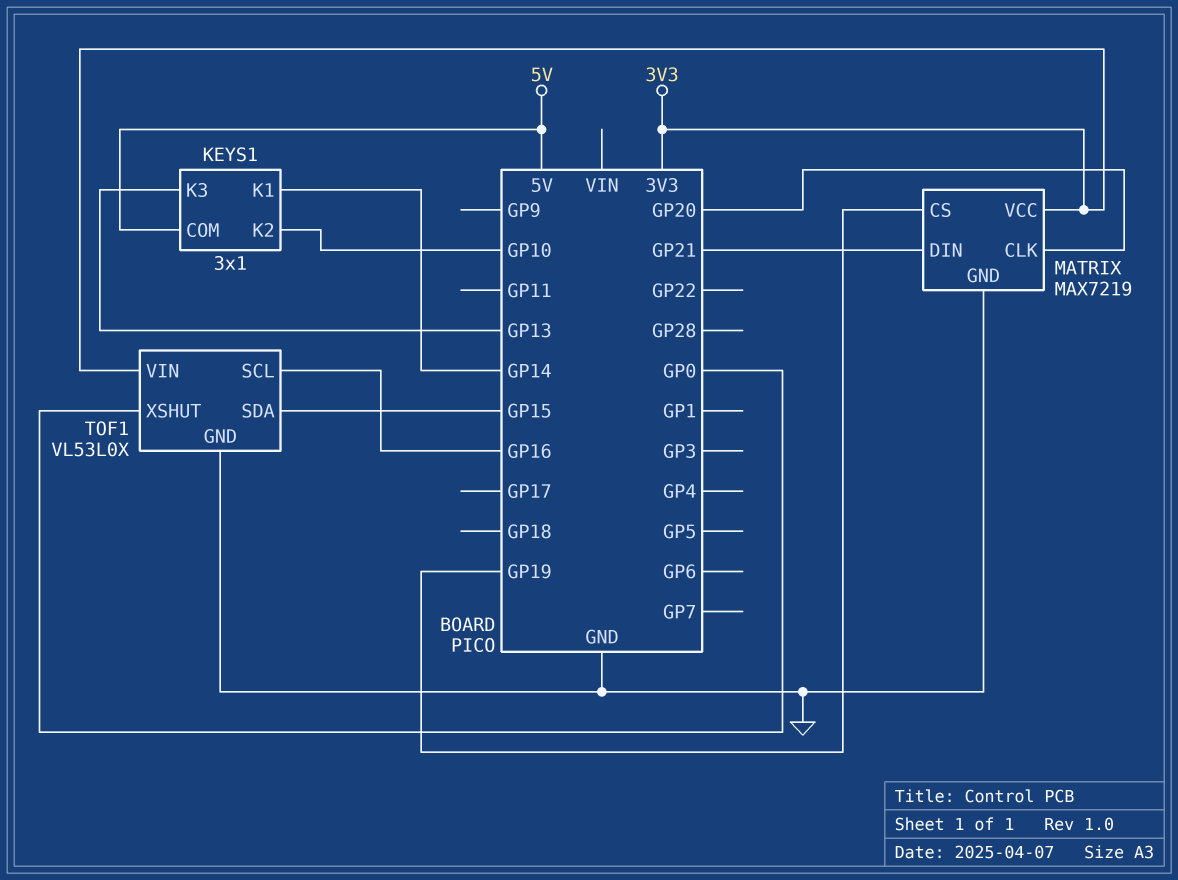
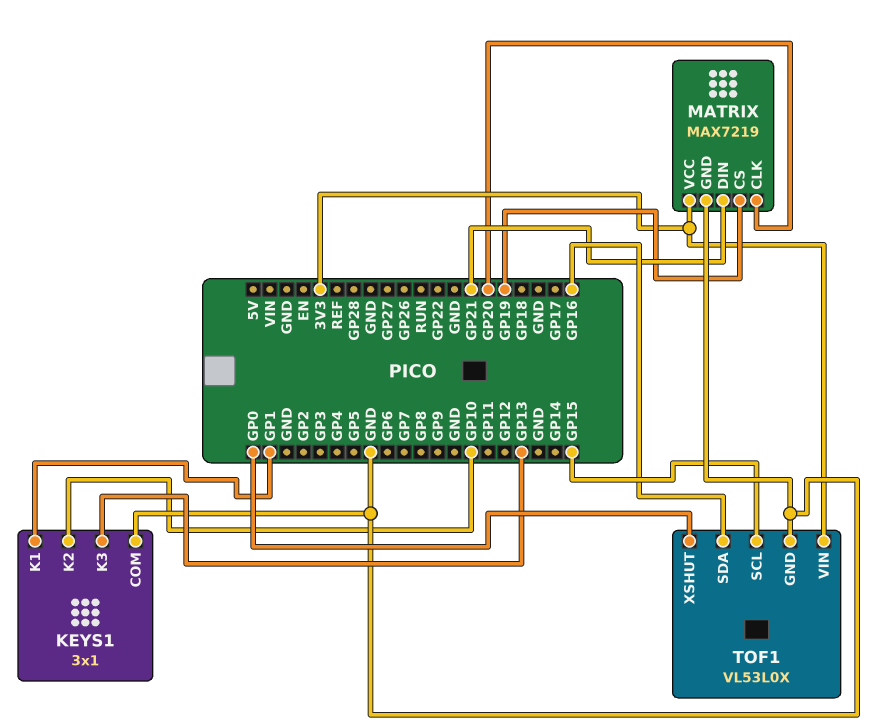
KEYS1 pin COM: 5V -> GND
KEYS1 pin K1: GP14 -> GP1
TOF1 pin SCL: GP16 -> GP15
TOF1 pin SDA: GP15 -> GP16

